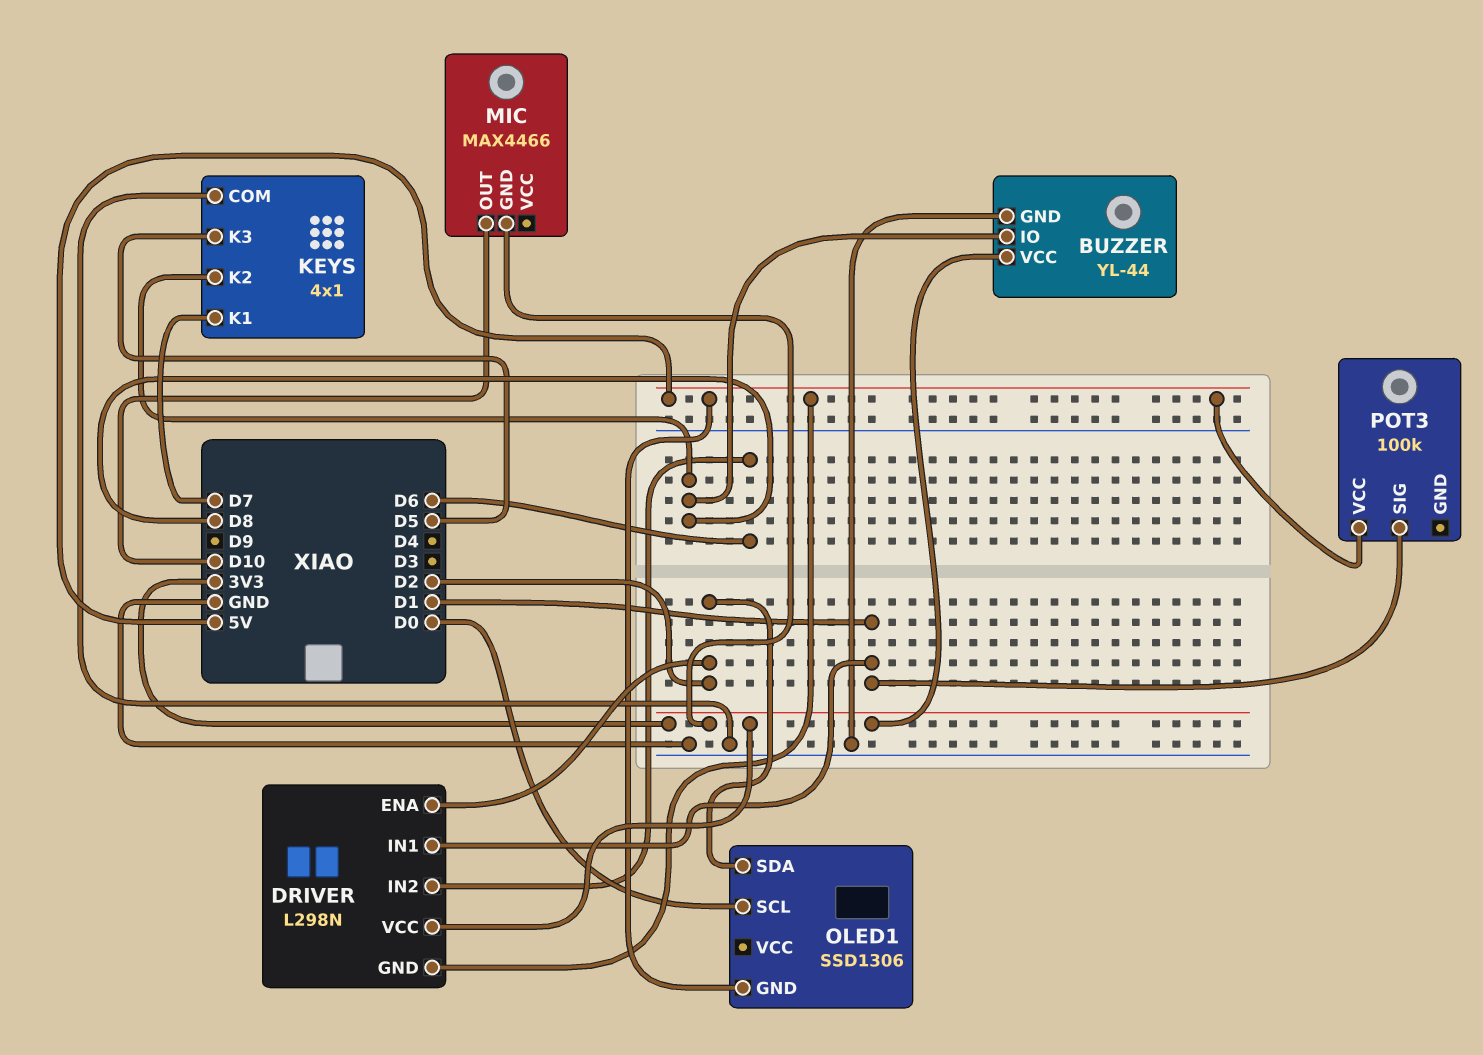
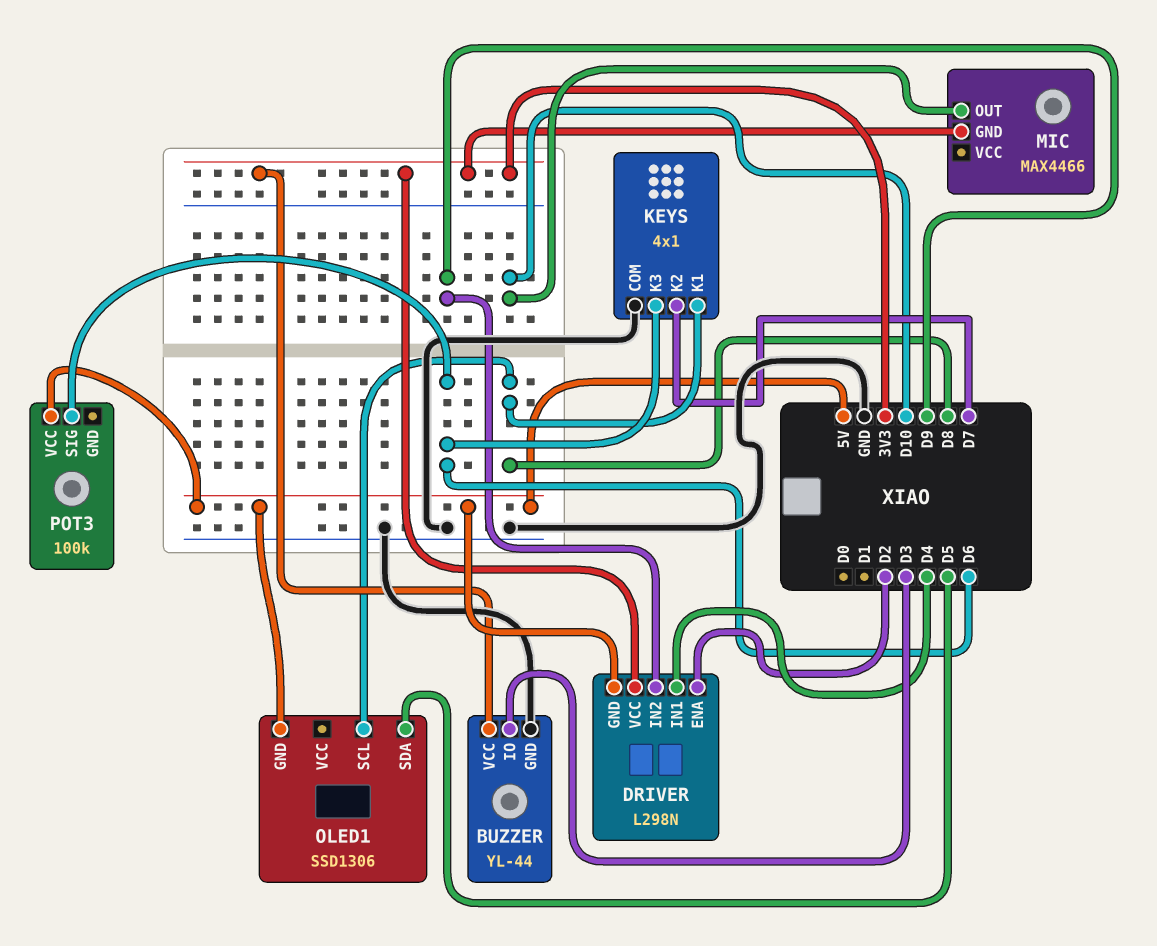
BUZZER pin IO: D8 -> D3
DRIVER pin IN1: D1 -> D4
DRIVER pin IN2: D6 -> D9
KEYS pin K1: D7 -> D8
KEYS pin K2: D8 -> D7
KEYS pin K3: D5 -> D6
OLED1 pin SCL: D0 -> D8
OLED1 pin SDA: D2 -> D5
POT3 pin SIG: D1 -> D6

